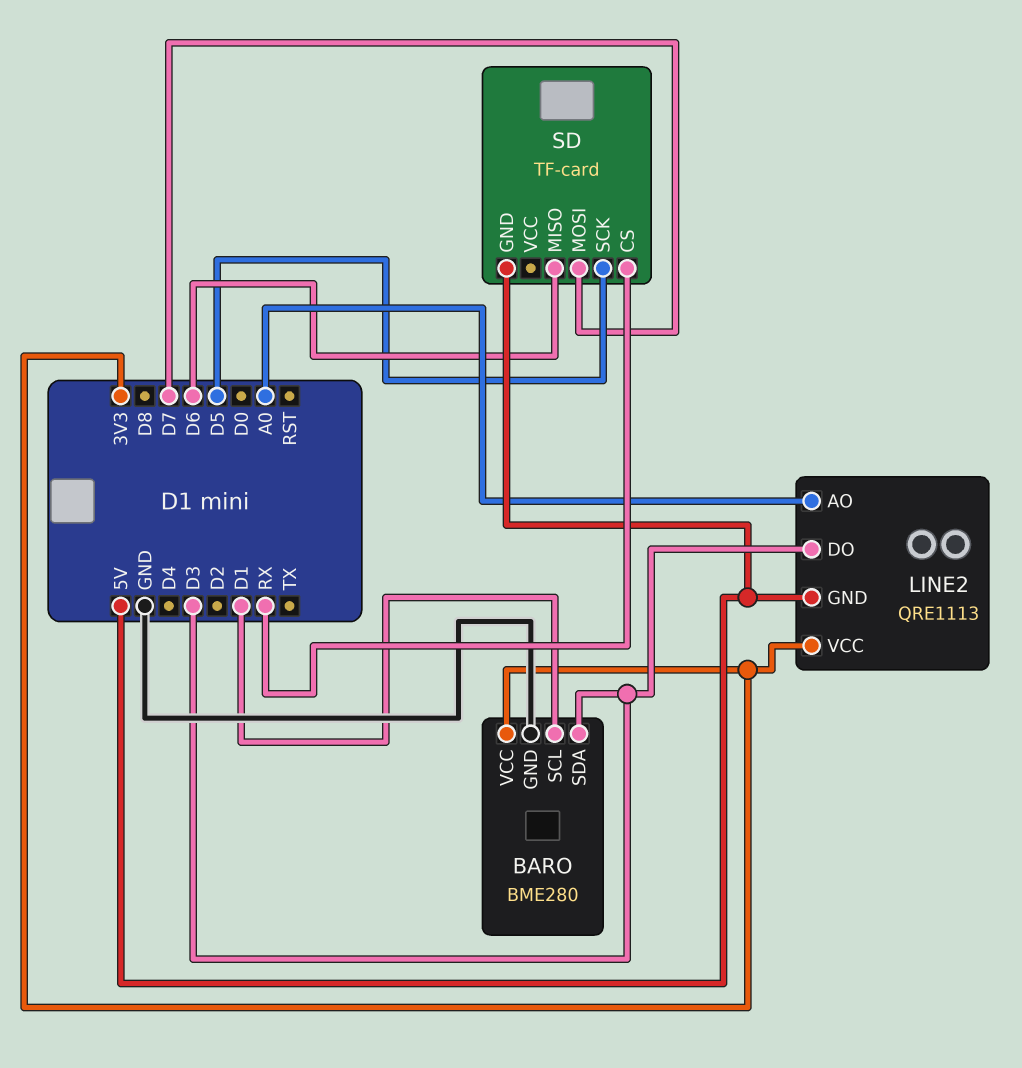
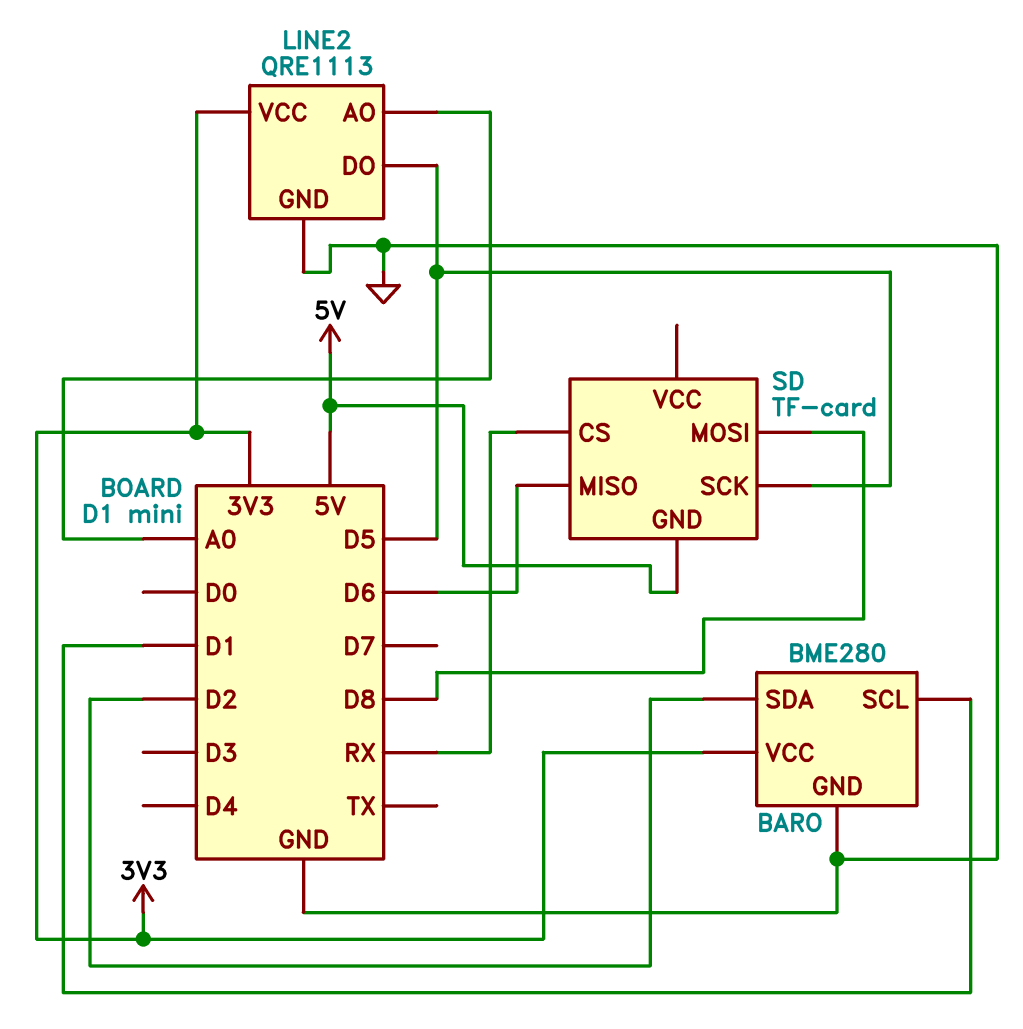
BARO pin SDA: D3 -> D2
LINE2 pin DO: D3 -> D5
LINE2 pin GND: 5V -> GND
SD pin MOSI: D7 -> D8

